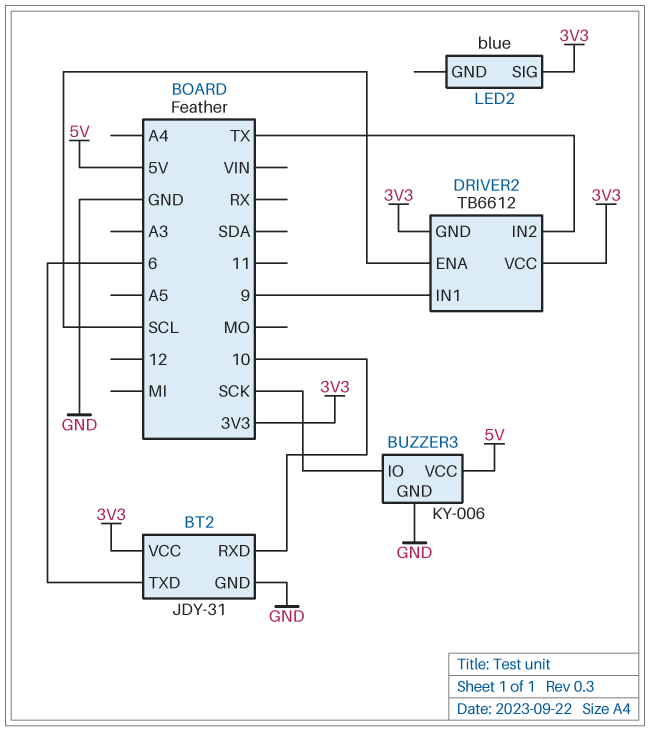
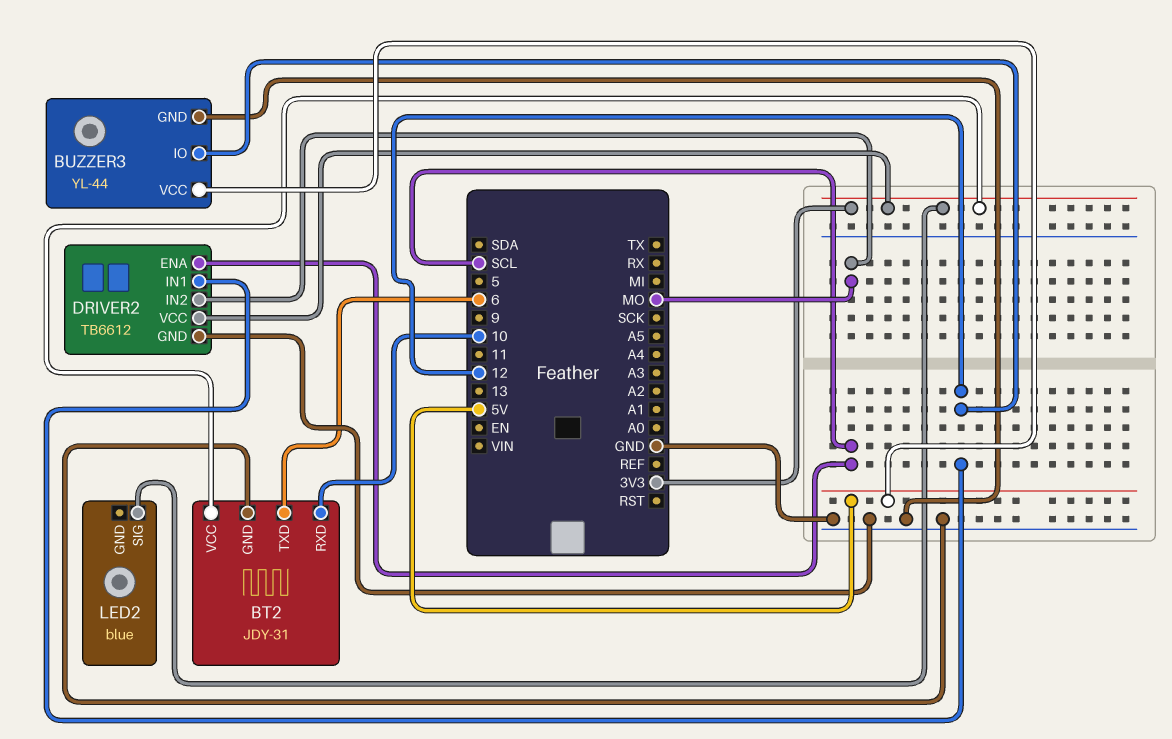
BUZZER3: KY-006 -> YL-44
BUZZER3 pin IO: SCK -> 12
DRIVER2 pin GND: 3V3 -> GND
DRIVER2 pin IN1: 9 -> 12
DRIVER2 pin IN2: TX -> MO

